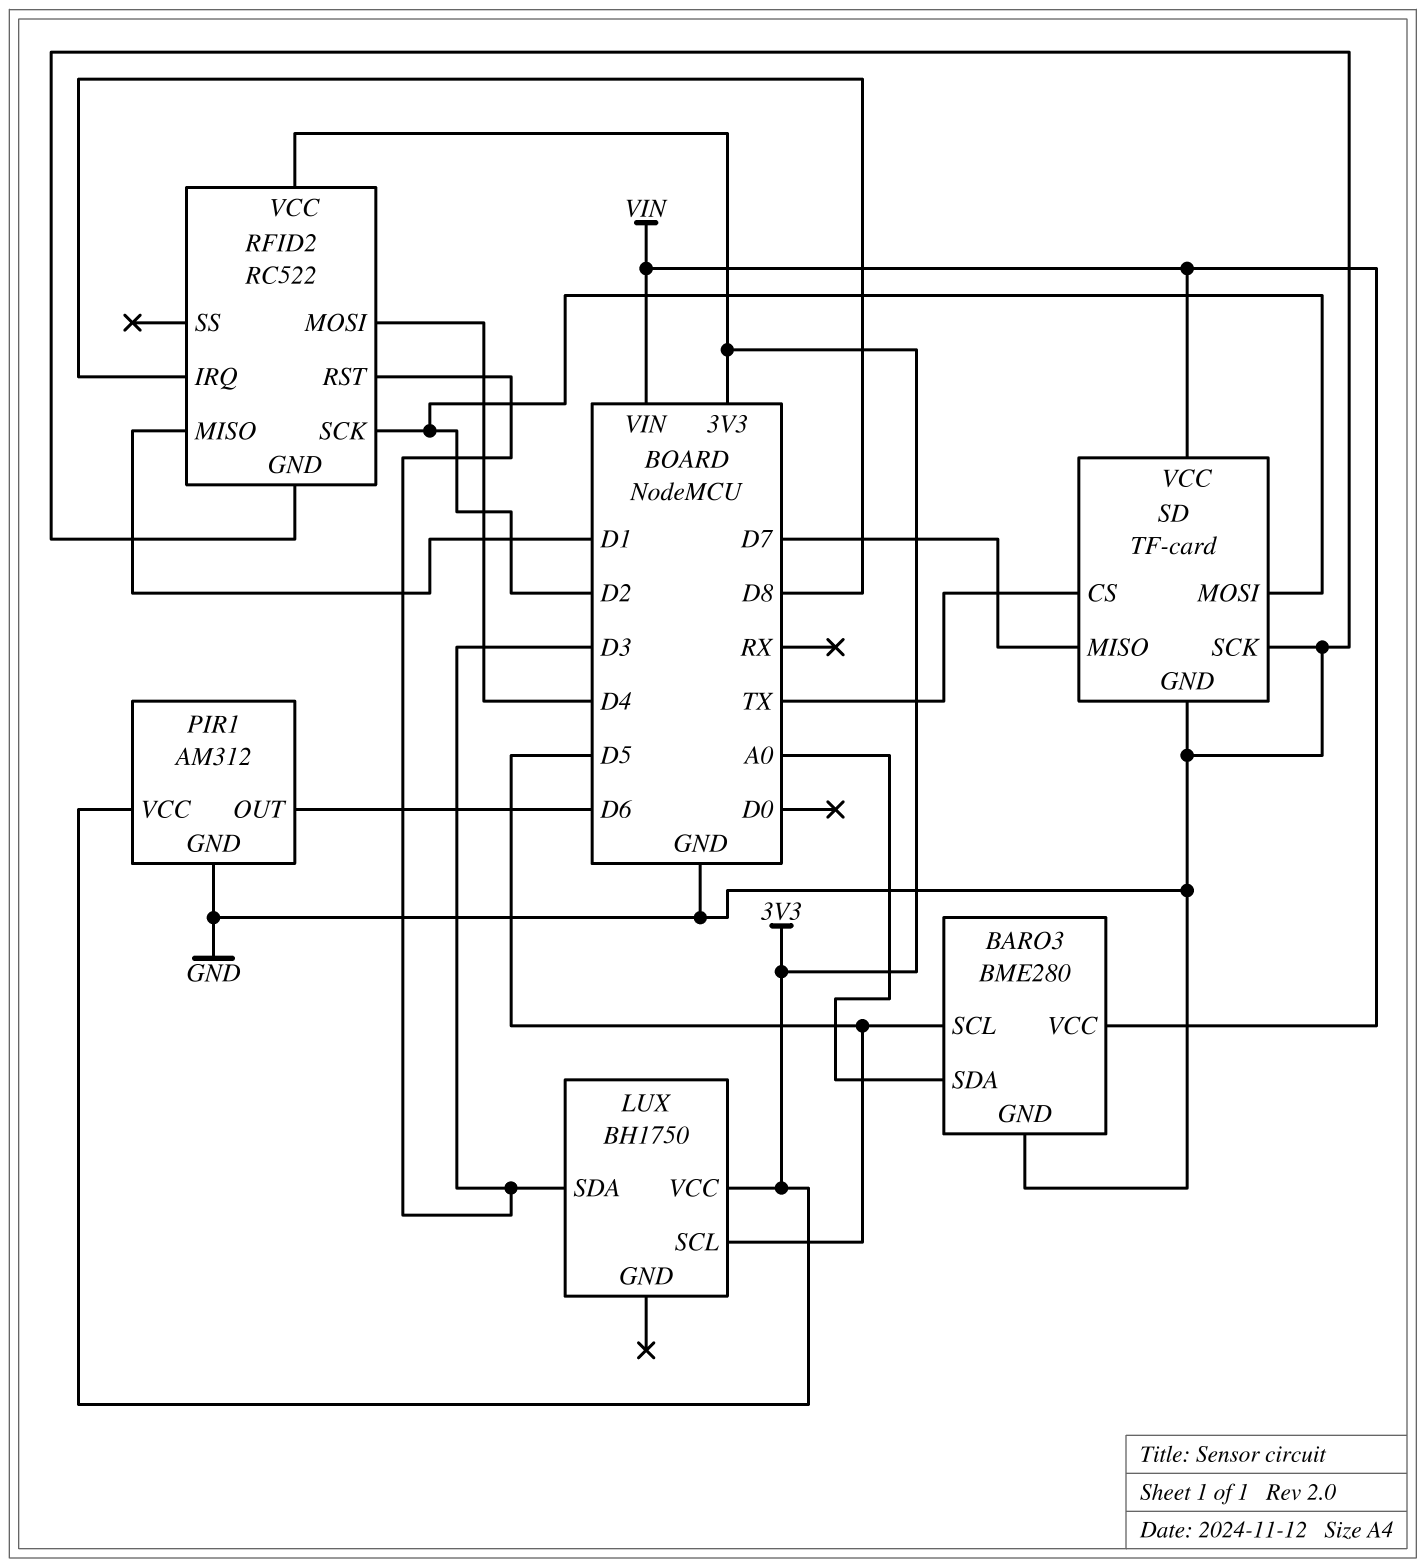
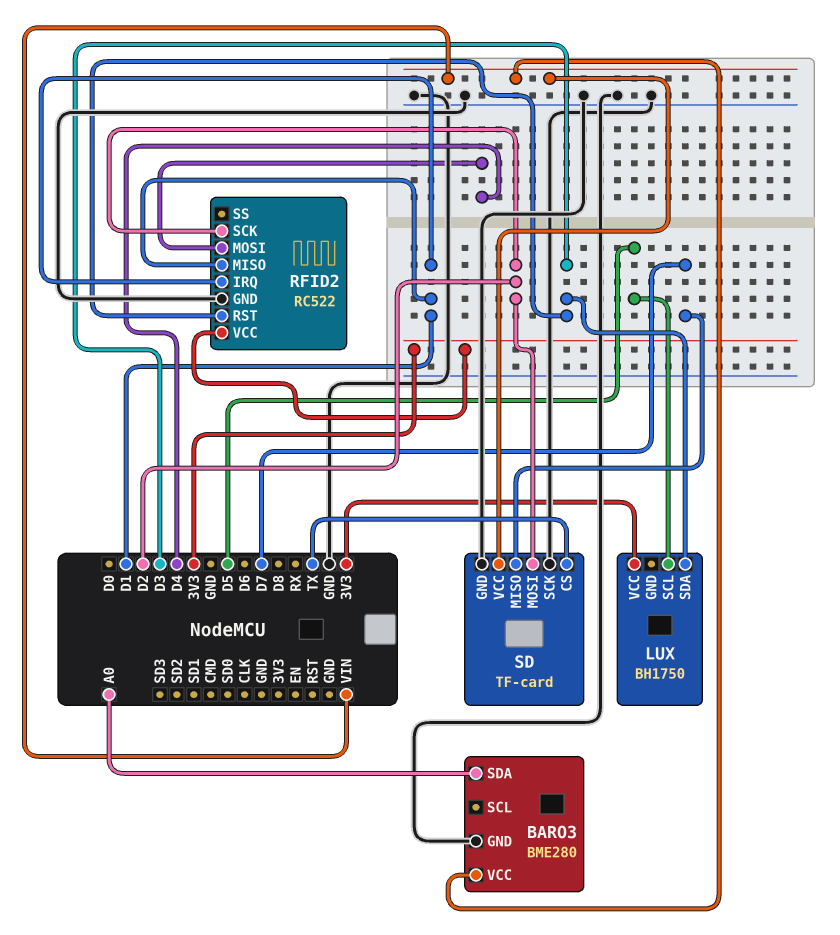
BARO3 pin SCL: D5 -> none
PIR1: AM312 -> none
PIR1 pin GND: GND -> none
PIR1 pin OUT: D6 -> none
PIR1 pin VCC: 3V3 -> none
RFID2 pin IRQ: D8 -> D1

